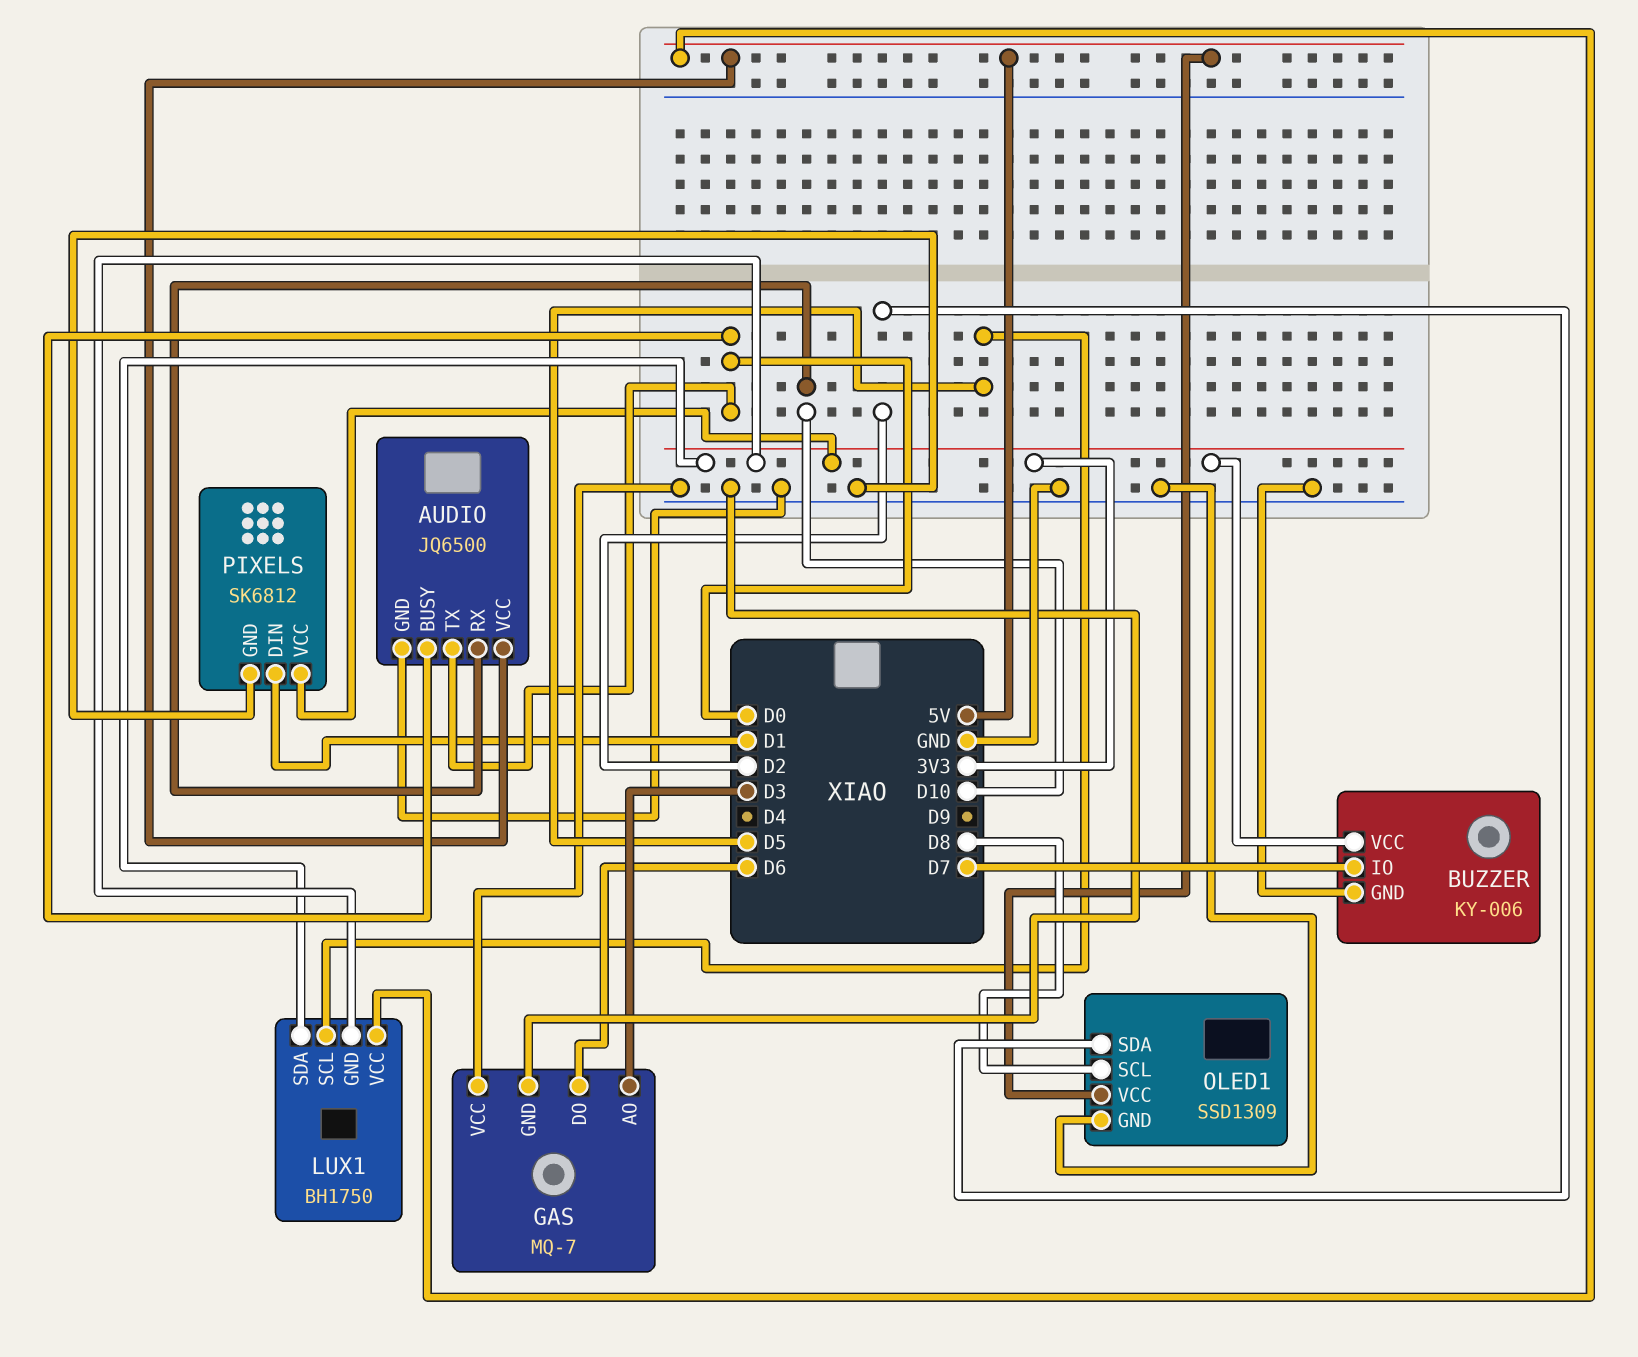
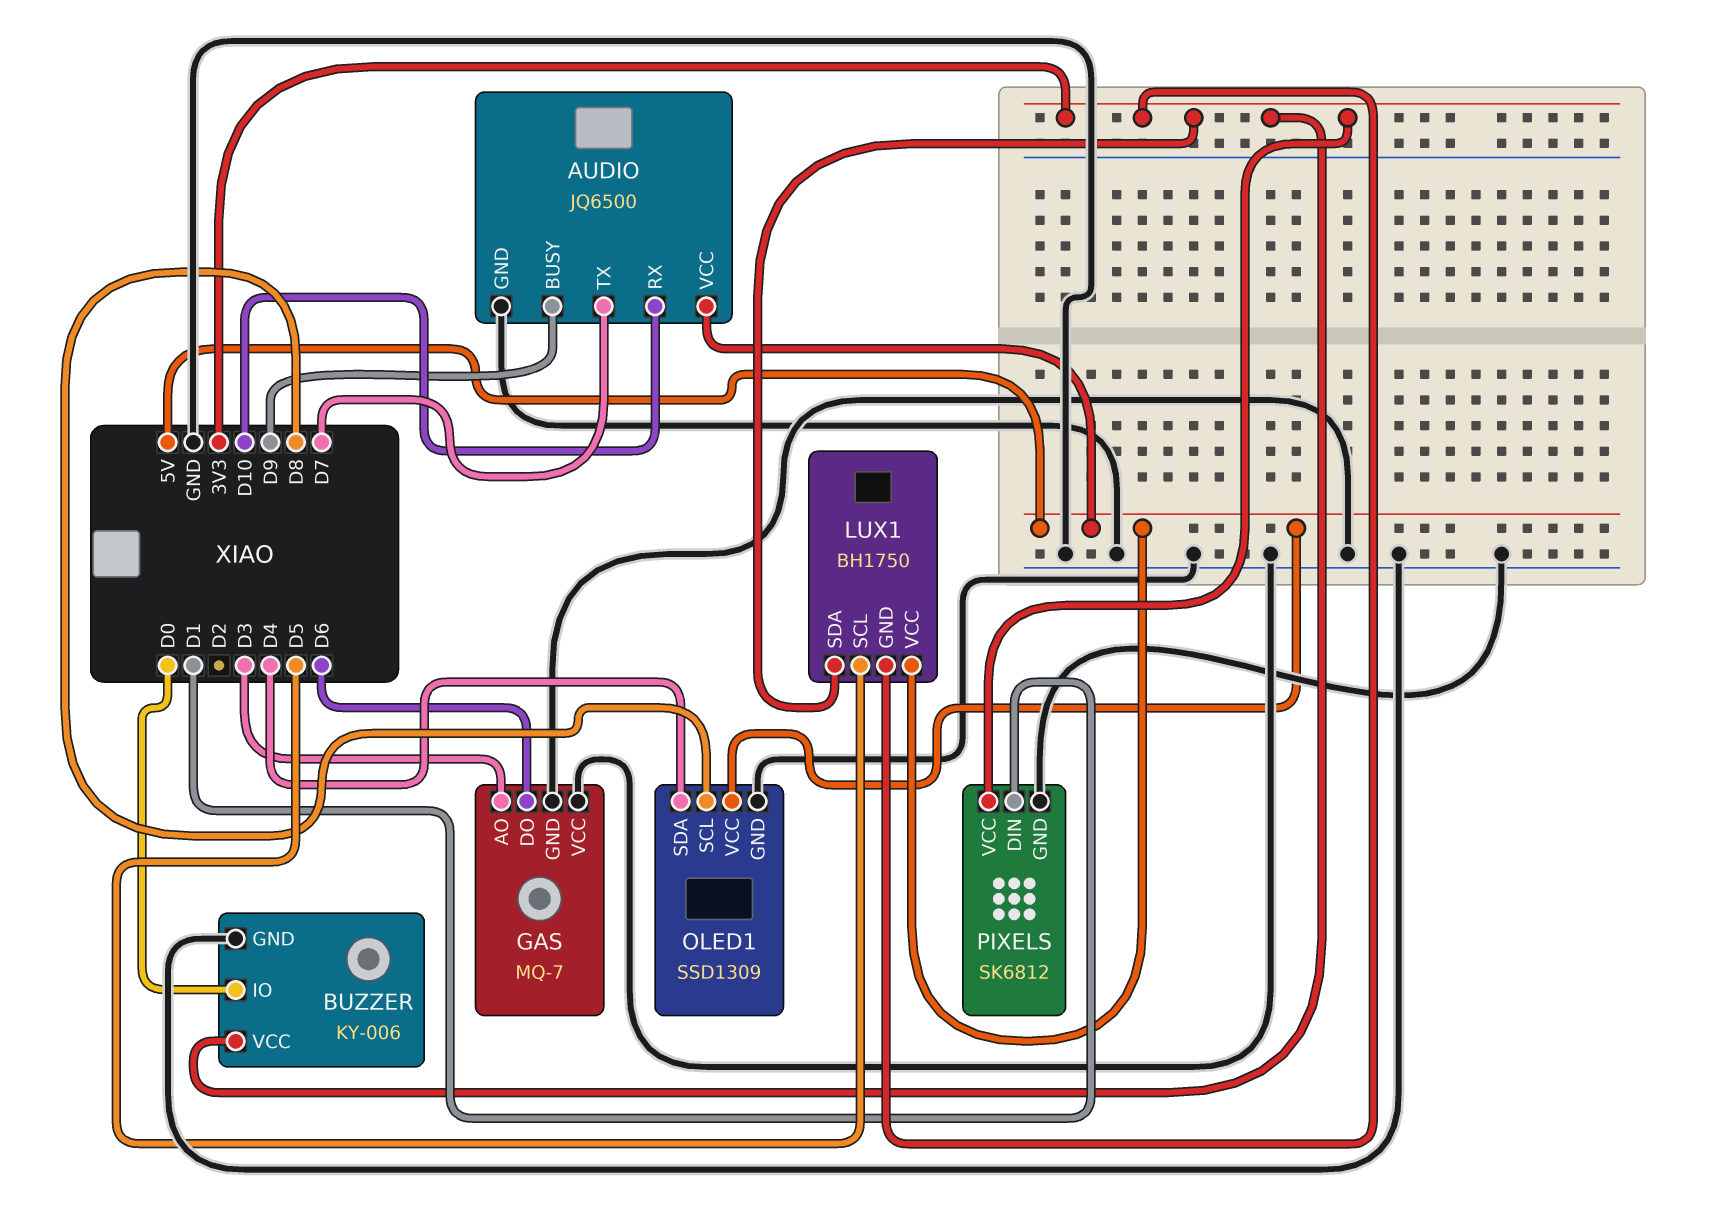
AUDIO pin BUSY: D0 -> D9
AUDIO pin TX: D0 -> D7
BUZZER pin IO: D7 -> D0
OLED1 pin SDA: D2 -> D4

